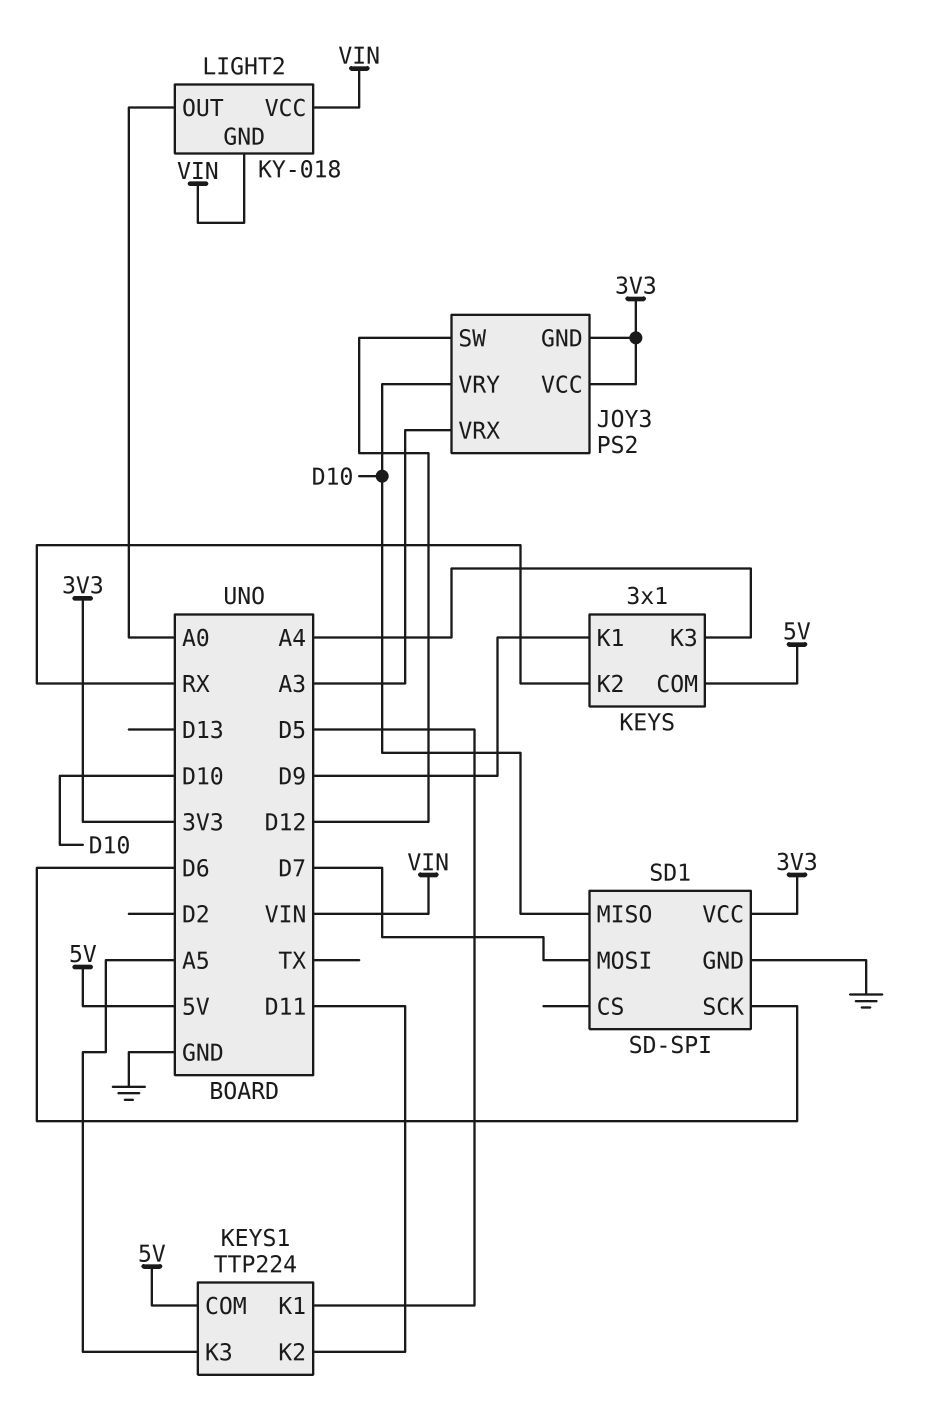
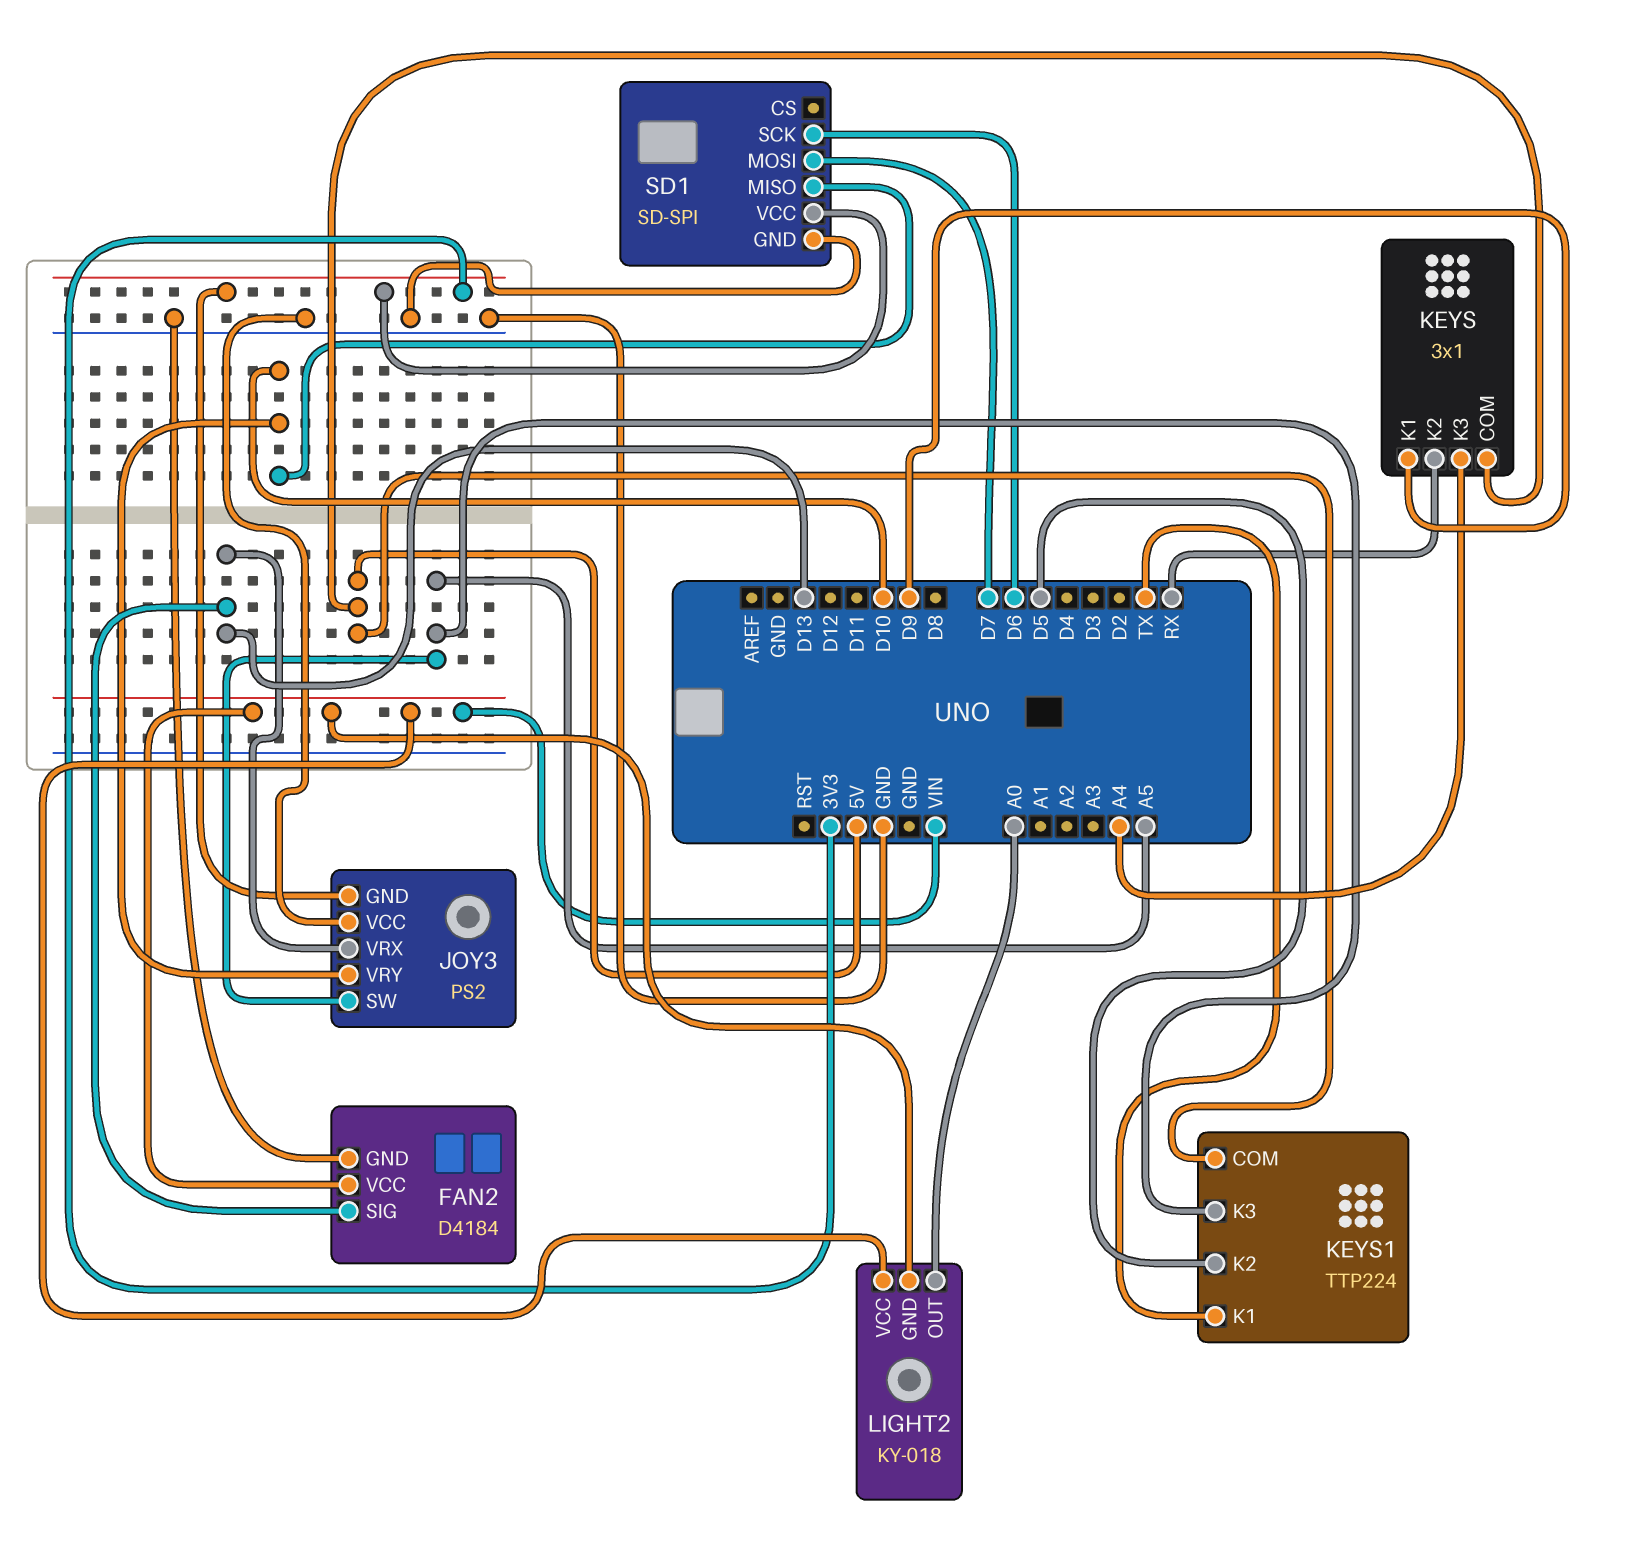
FAN2: none -> D4184
FAN2 pin GND: none -> GND
FAN2 pin SIG: none -> D13
FAN2 pin VCC: none -> VIN
JOY3 pin SW: D12 -> A5
JOY3 pin VCC: 3V3 -> GND
JOY3 pin VRX: A3 -> D13
KEYS1 pin K1: D5 -> TX
KEYS1 pin K2: D11 -> D5

